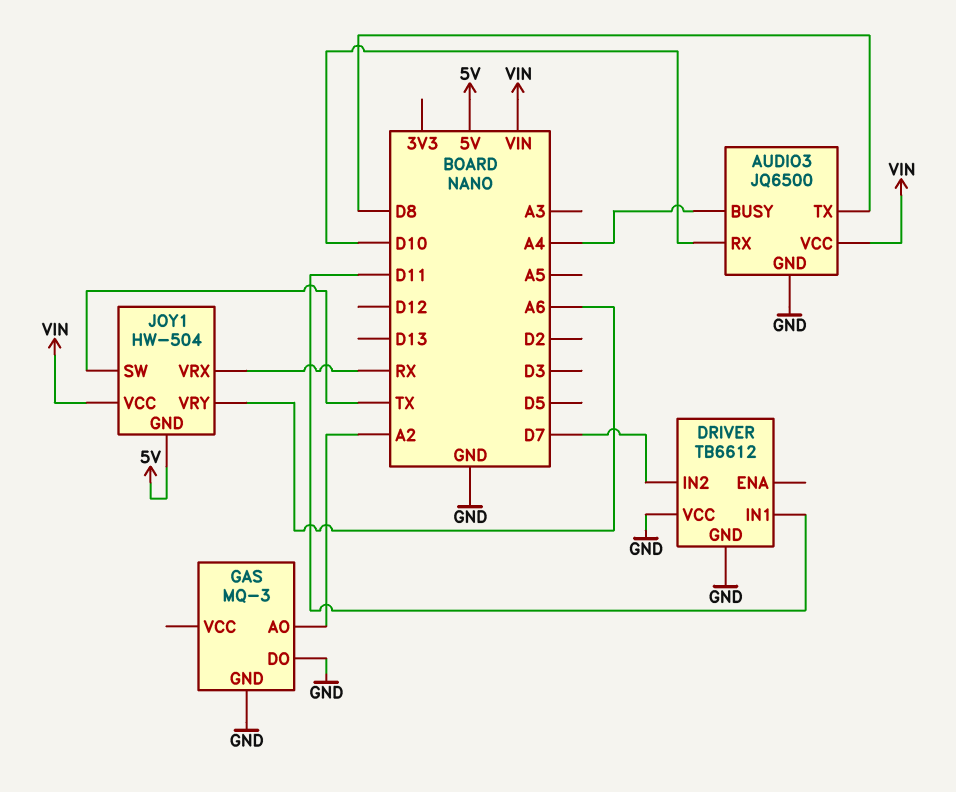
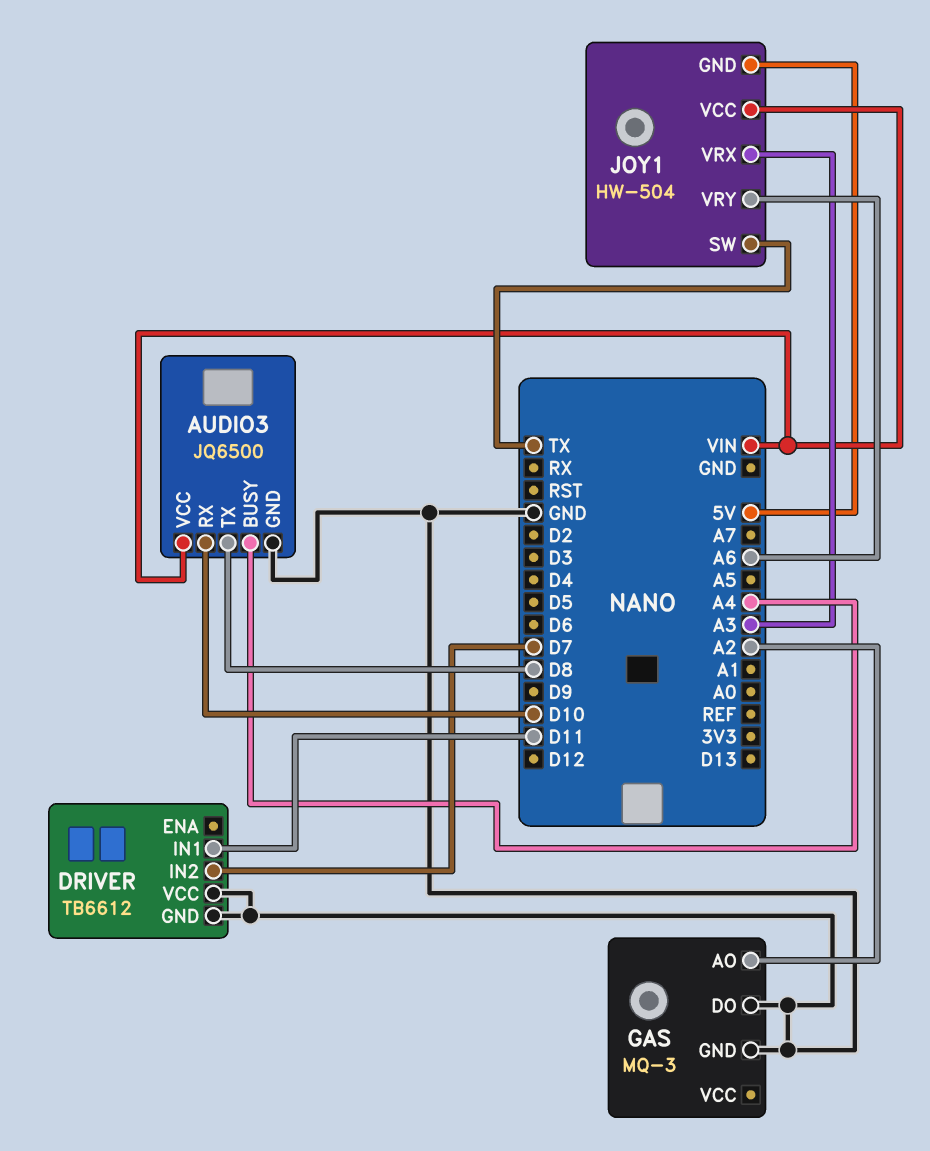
JOY1 pin VRX: RX -> A3

